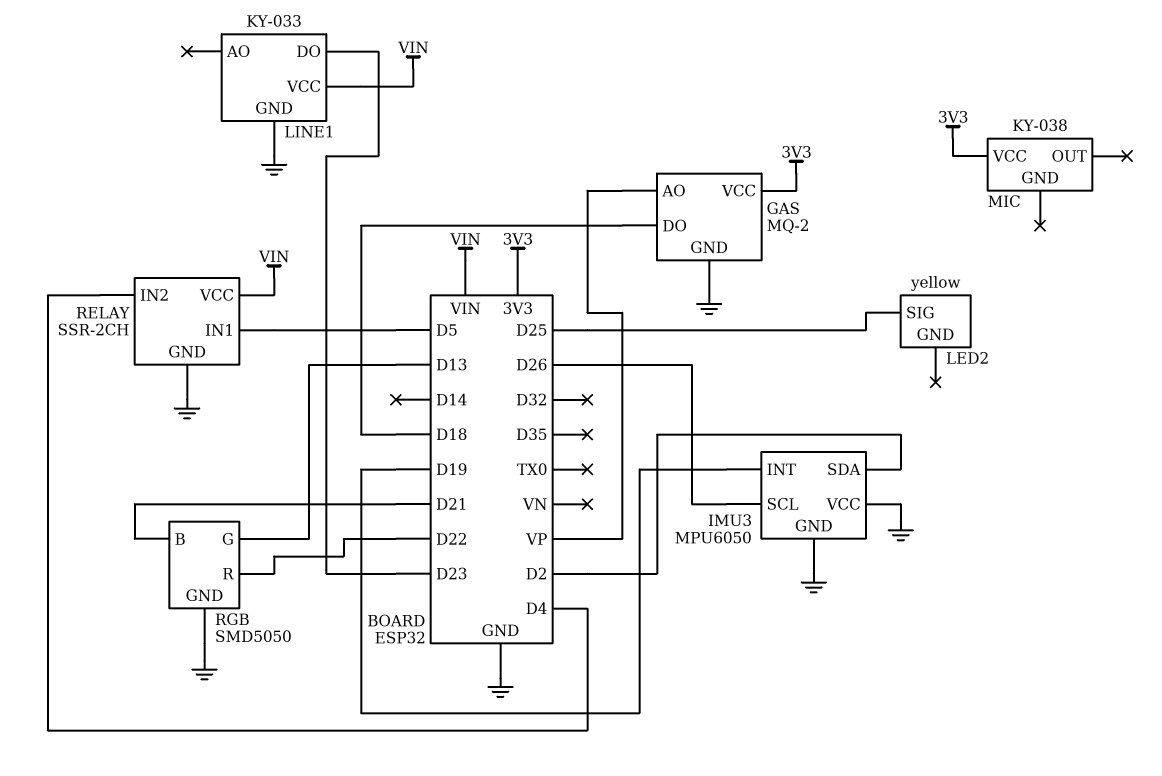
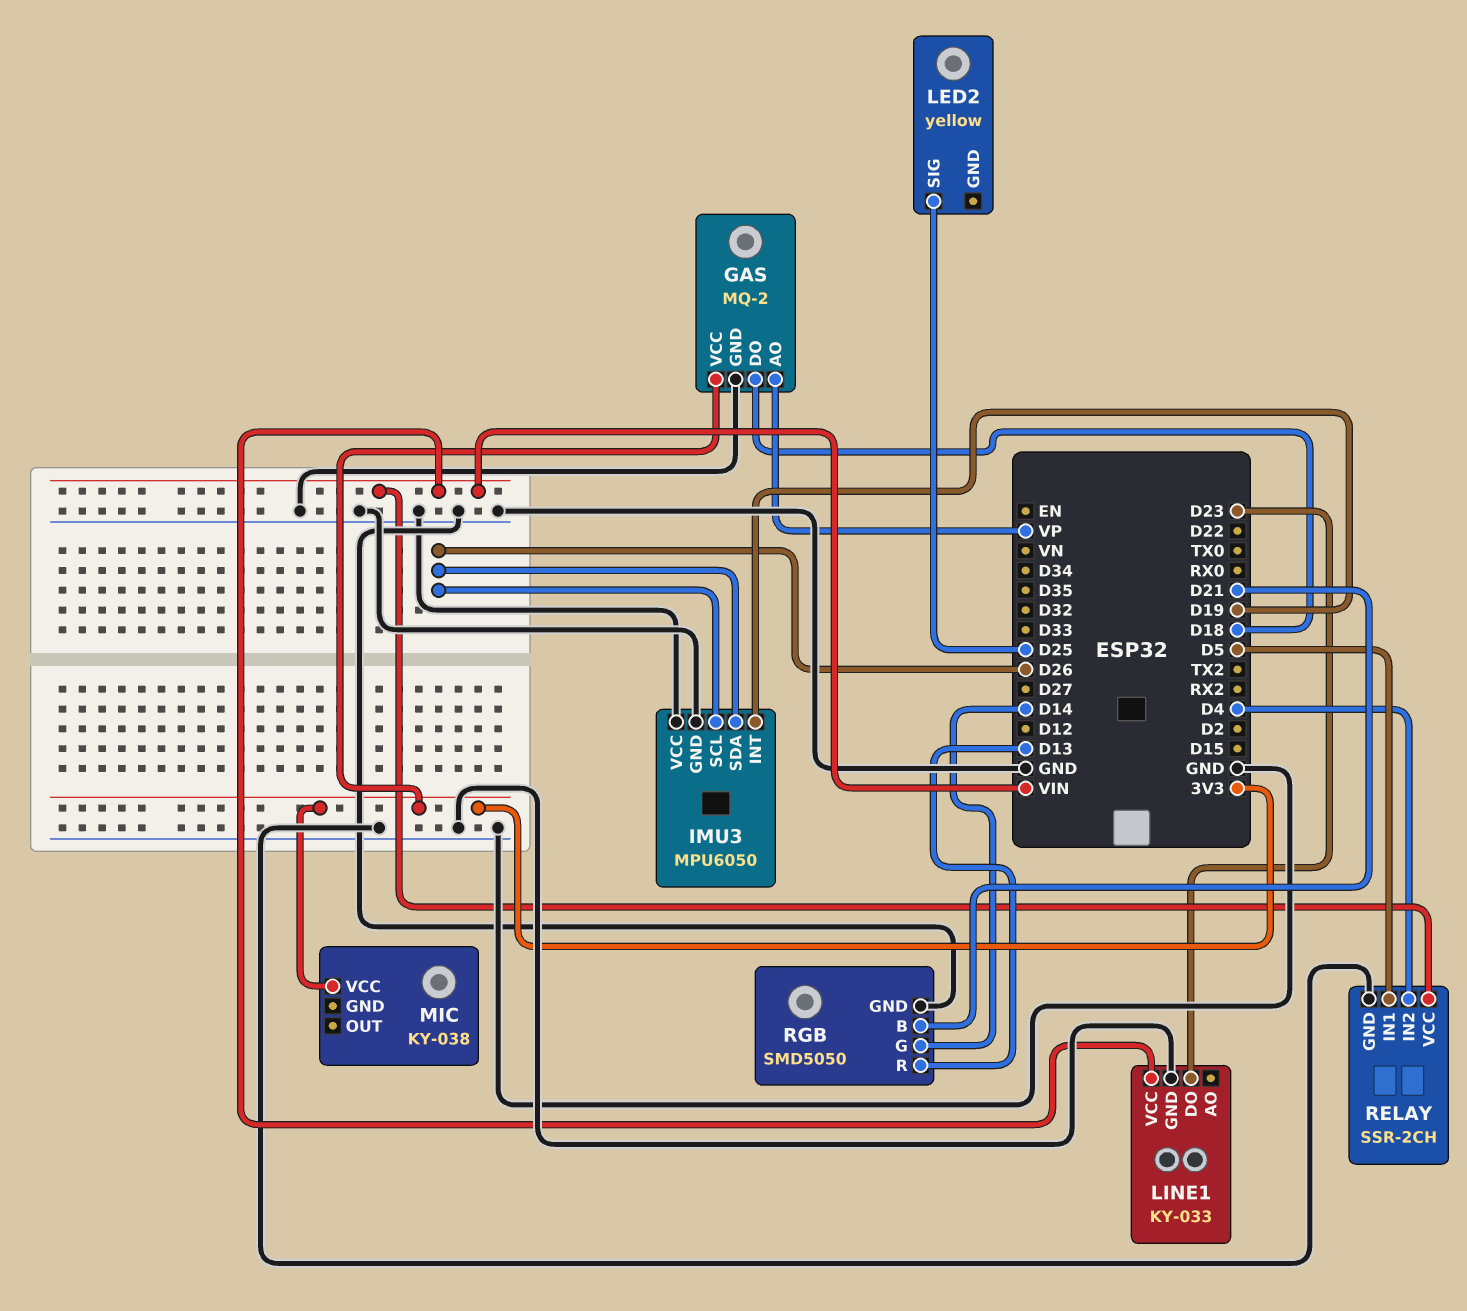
IMU3 pin SDA: D2 -> D26
RGB pin G: D13 -> D14
RGB pin R: D22 -> D13

